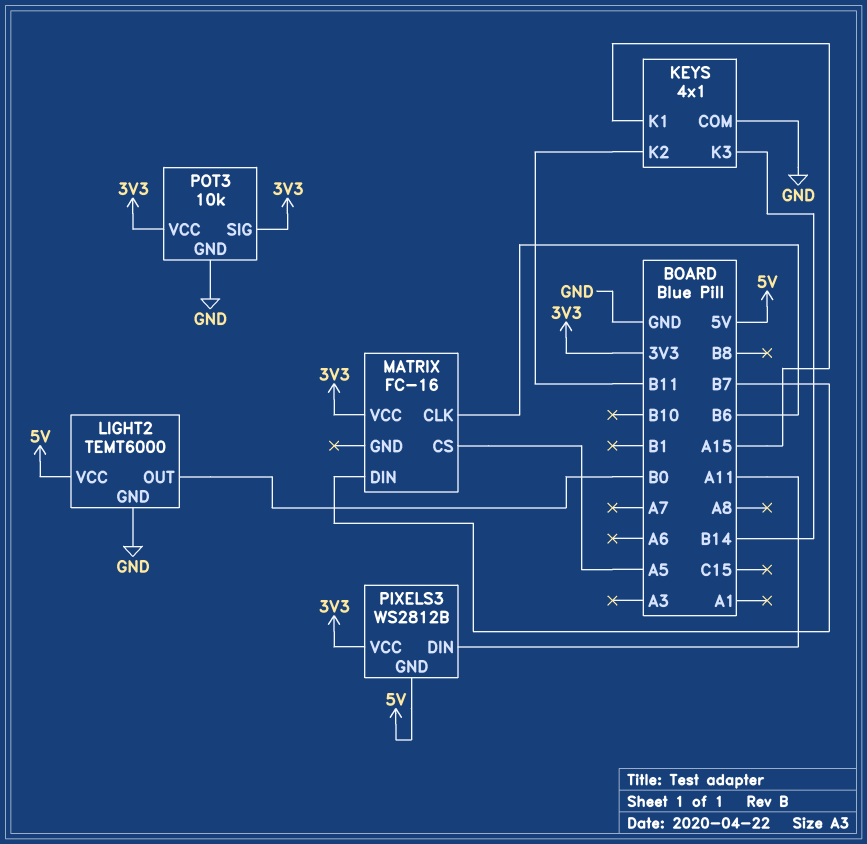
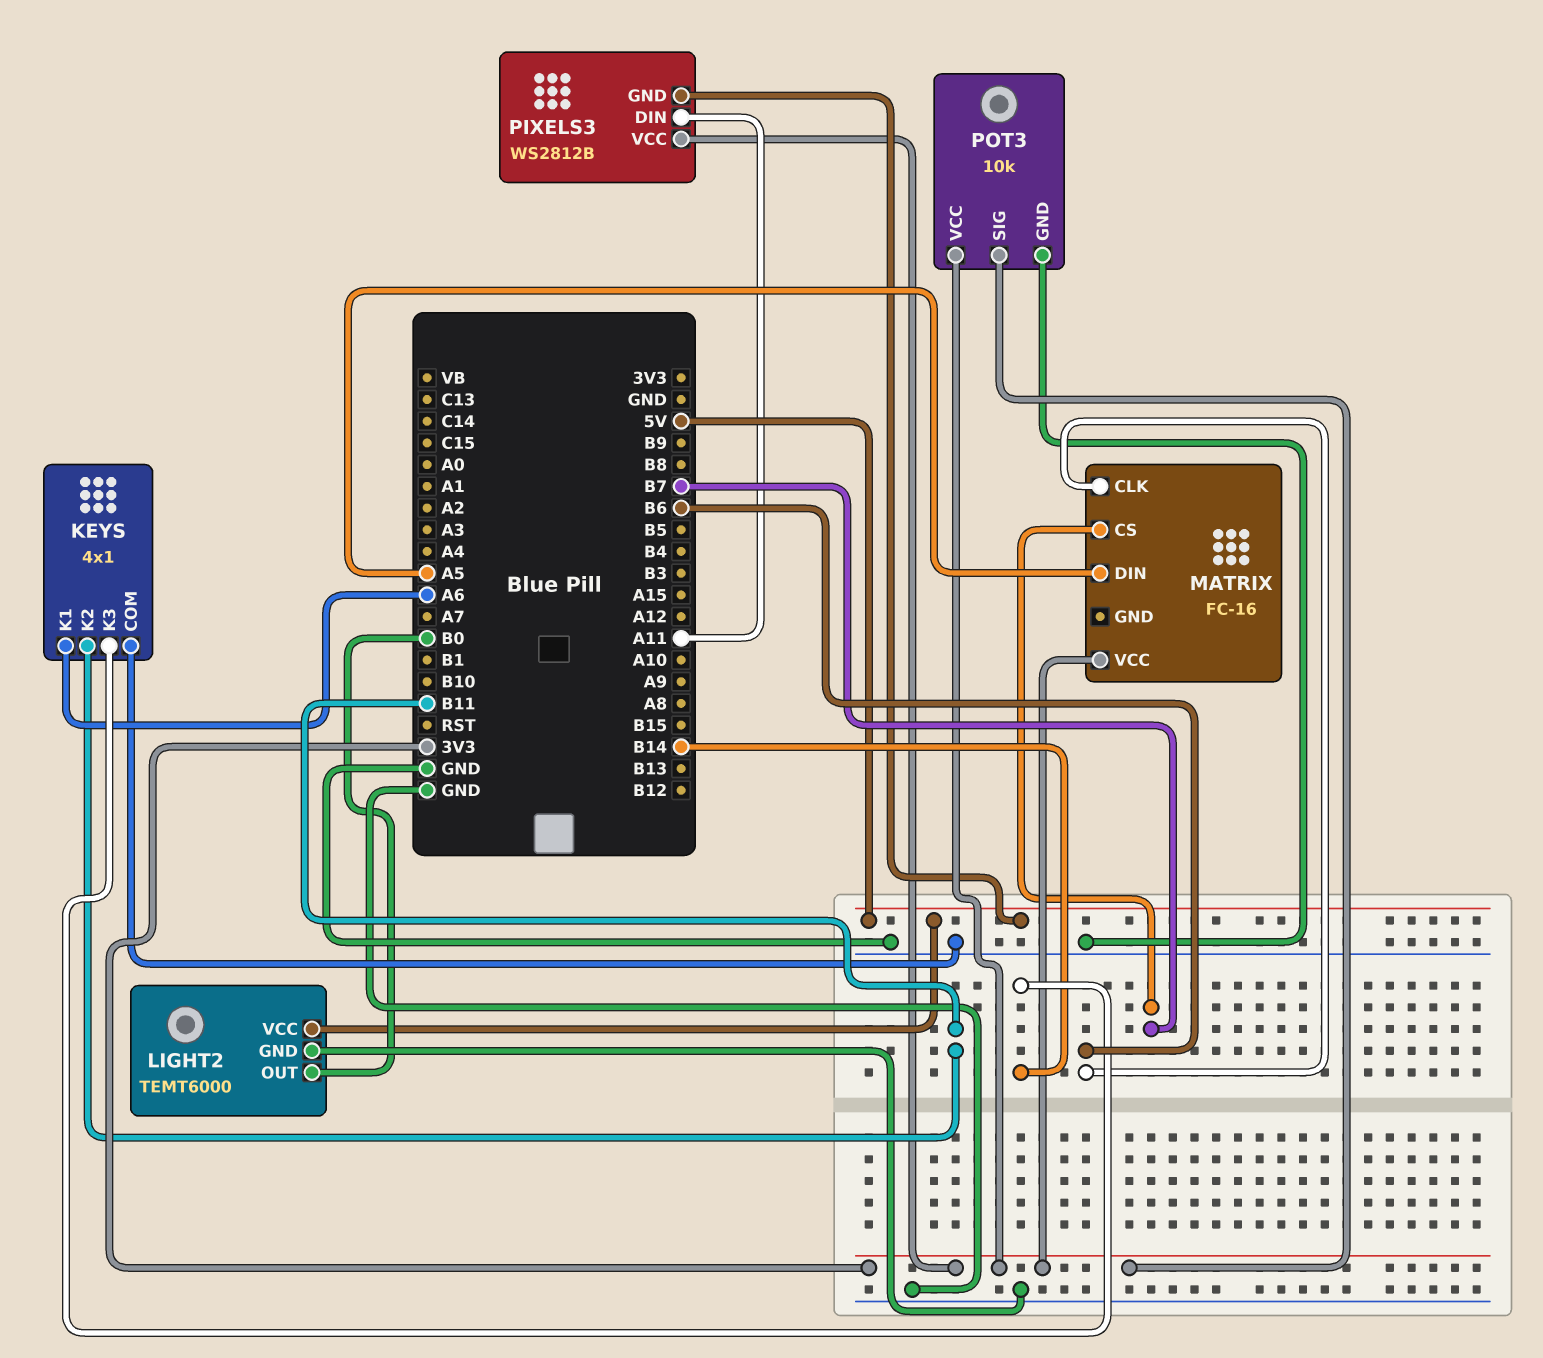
KEYS pin K1: A15 -> A6
MATRIX pin CS: A5 -> B7
MATRIX pin DIN: B7 -> A5

